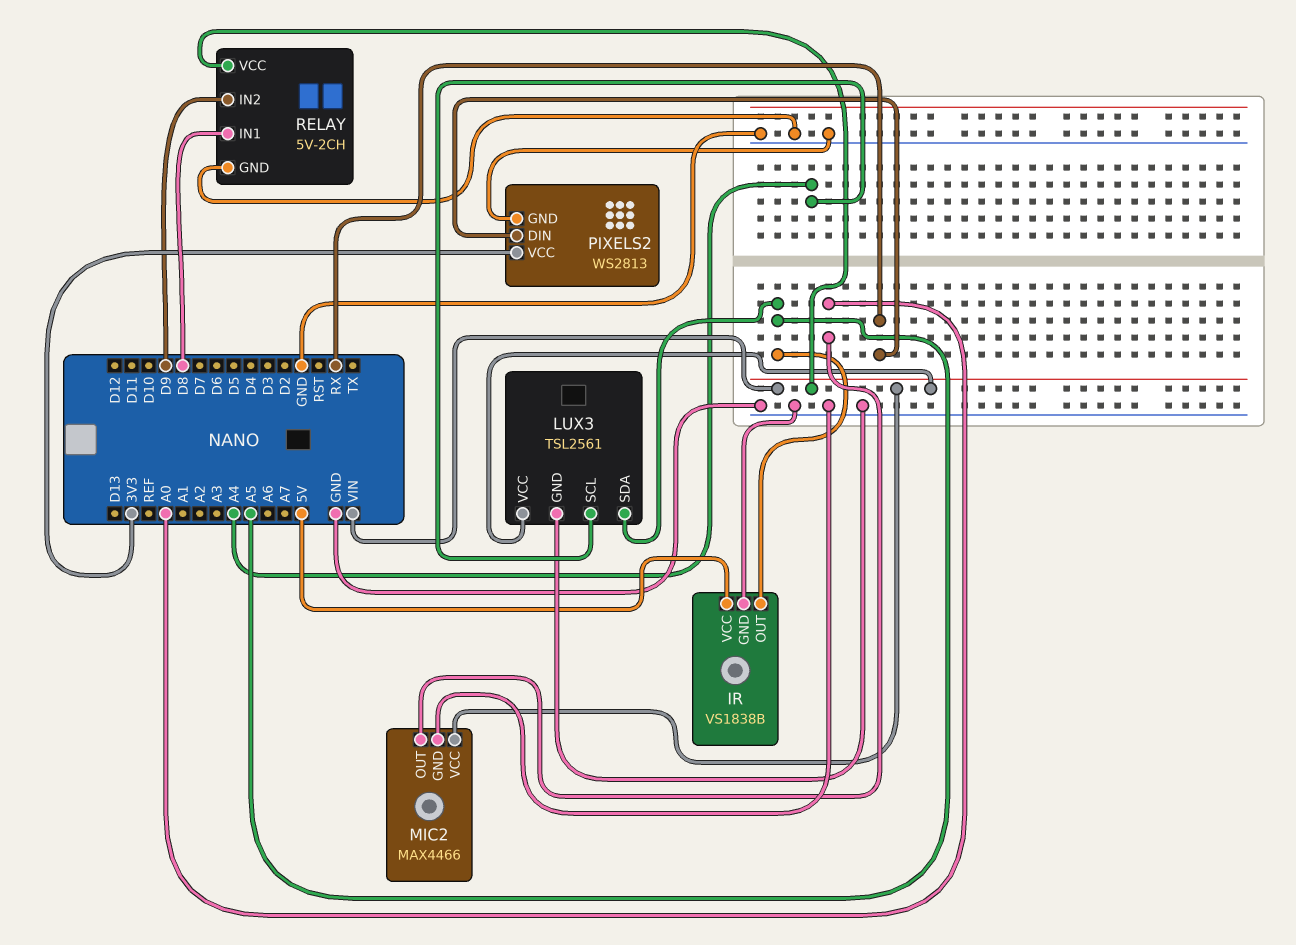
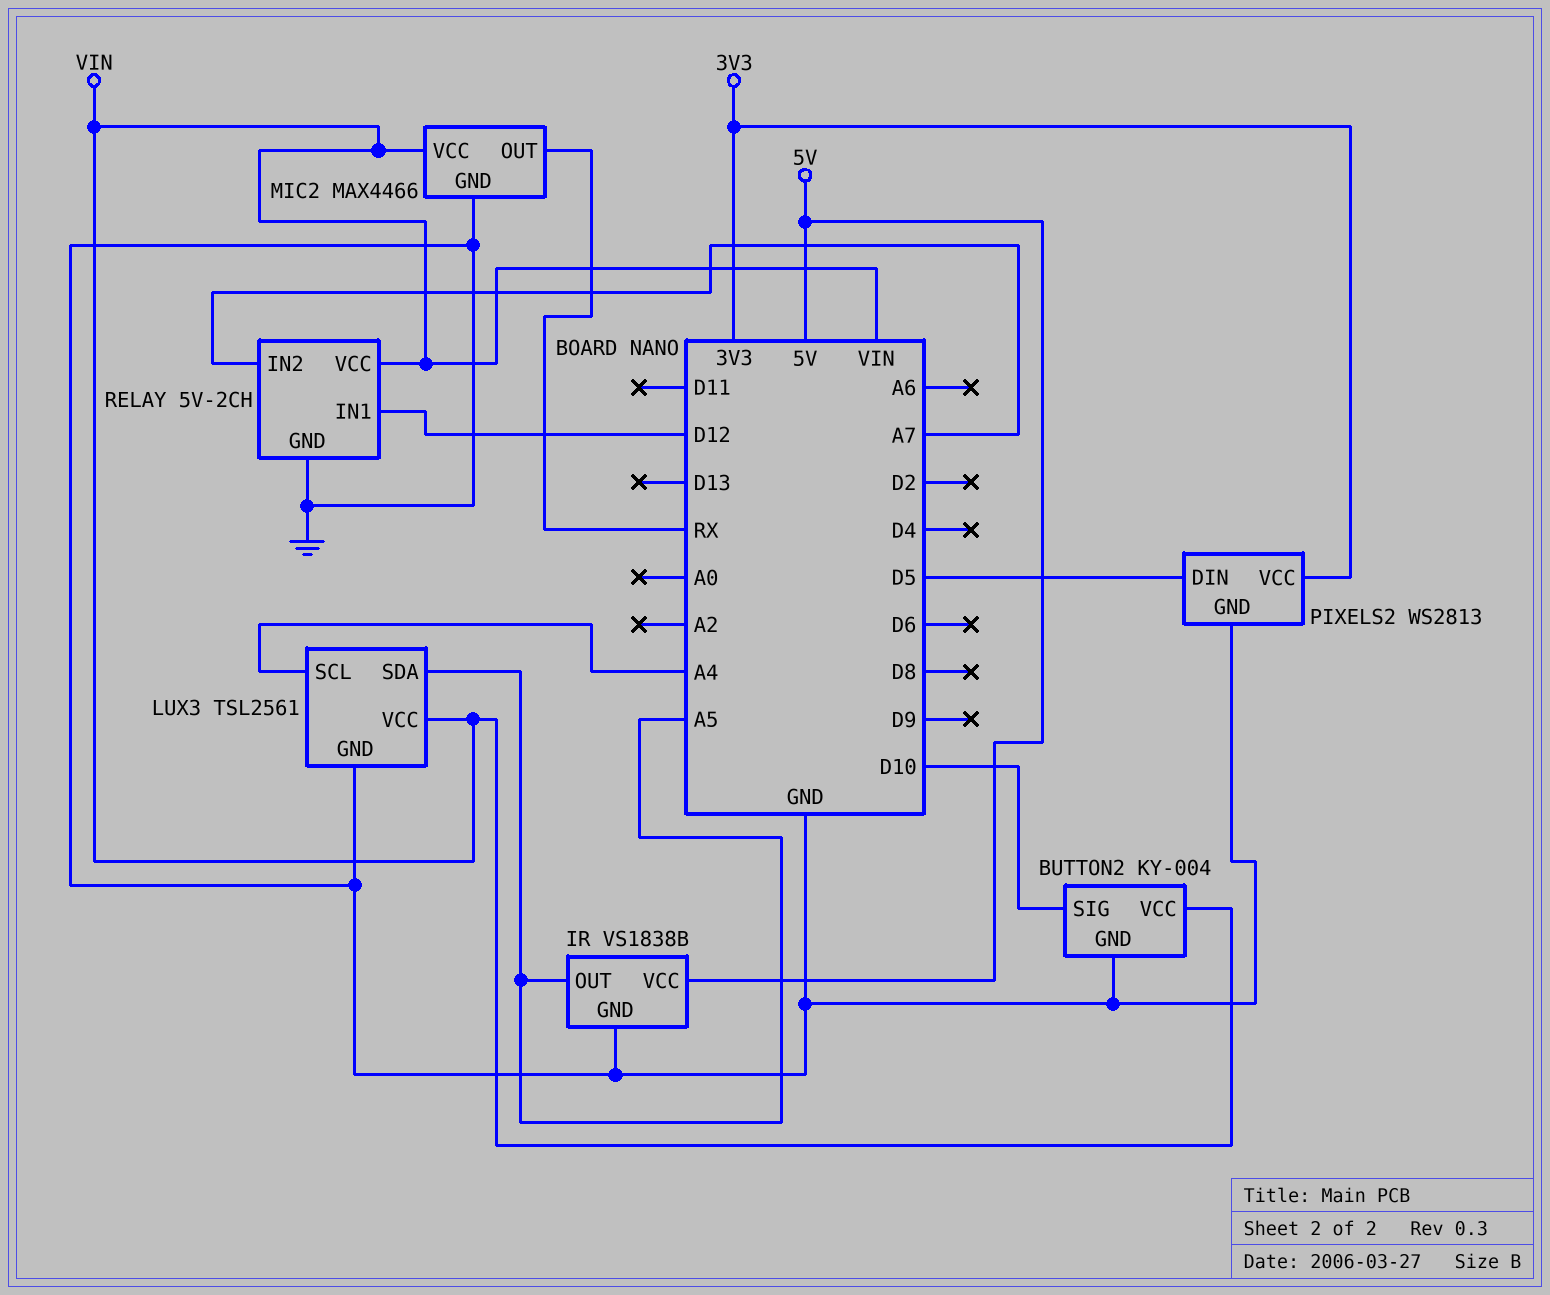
BUTTON2: none -> KY-004
BUTTON2 pin GND: none -> GND
BUTTON2 pin SIG: none -> D10
BUTTON2 pin VCC: none -> VIN
MIC2 pin OUT: A0 -> RX
PIXELS2 pin DIN: RX -> D5
RELAY pin IN1: D8 -> D12
RELAY pin IN2: D9 -> A7

